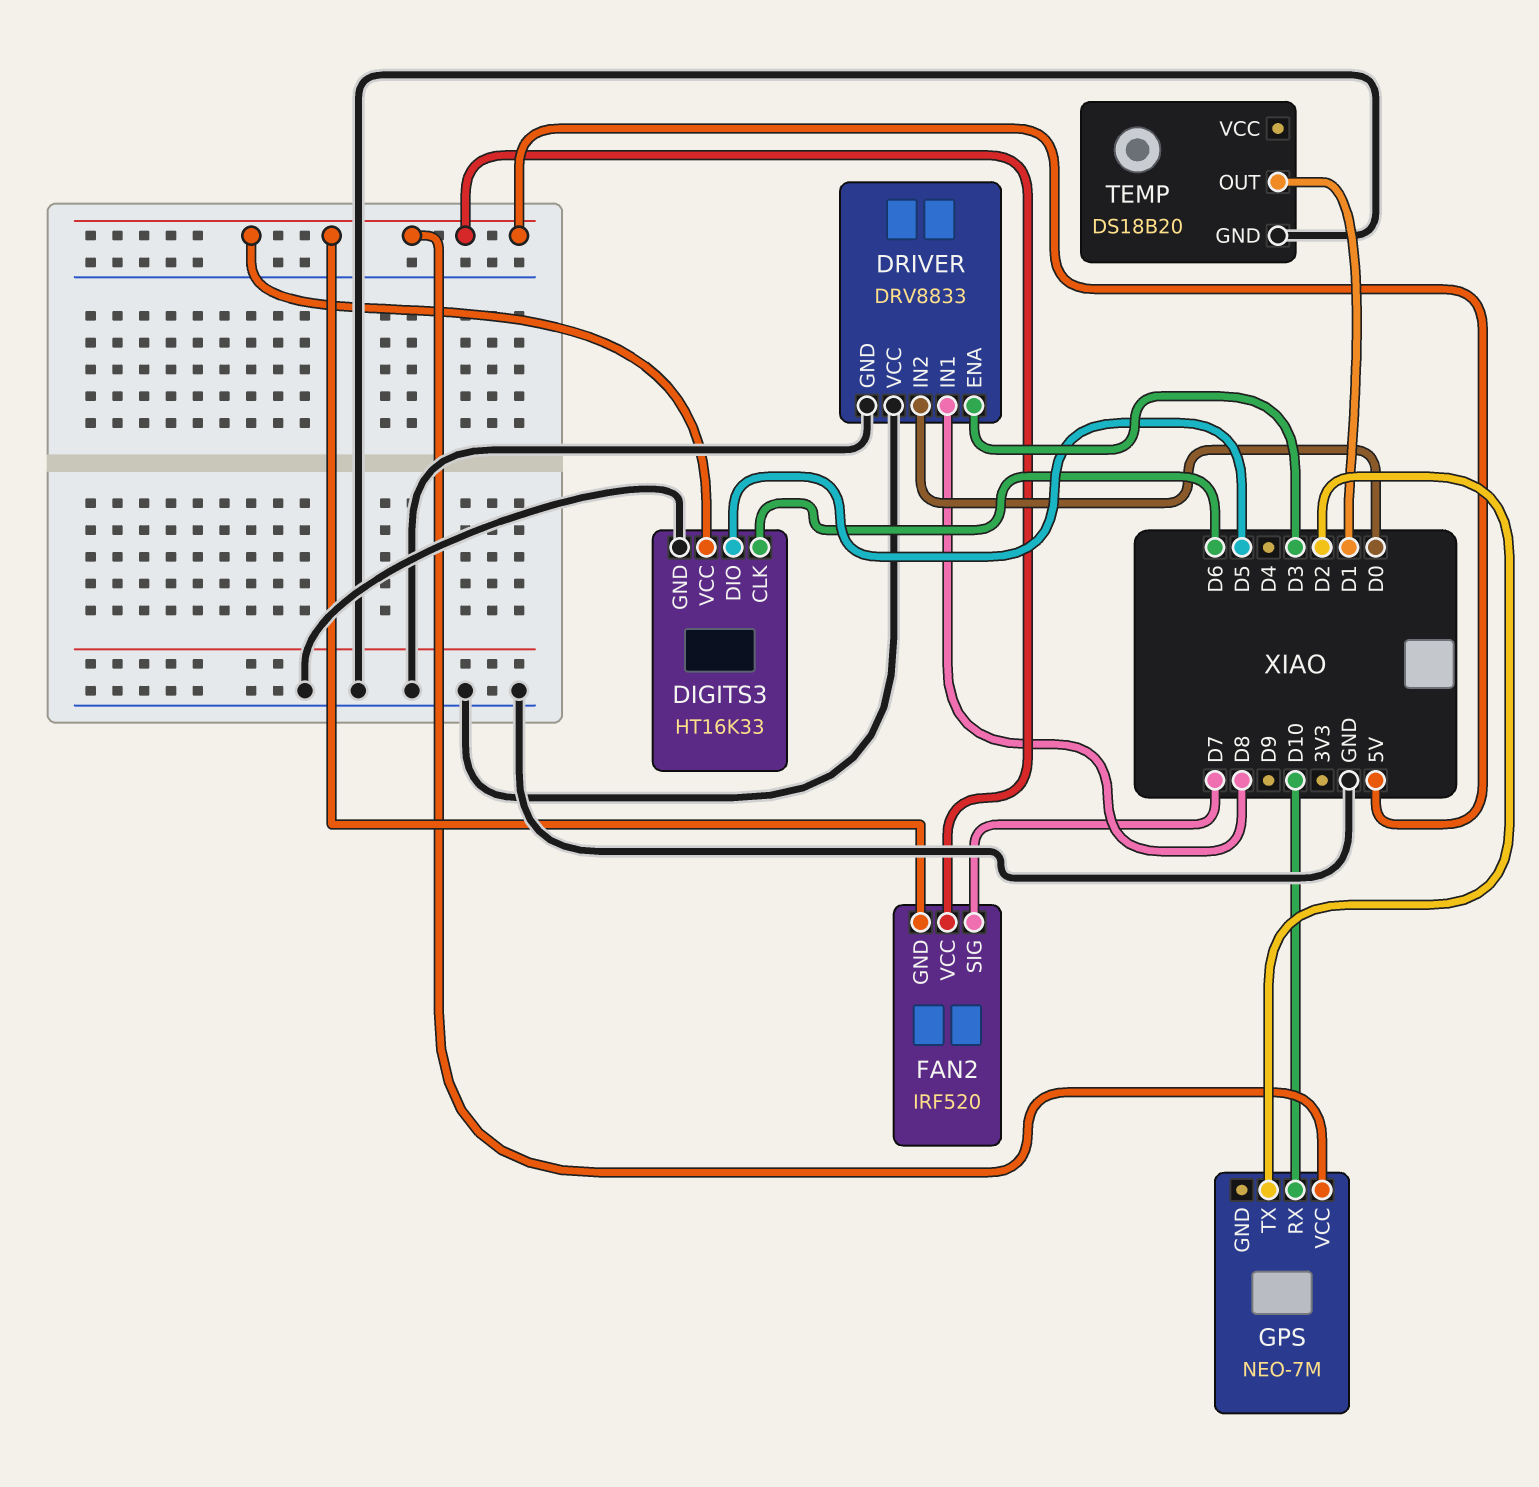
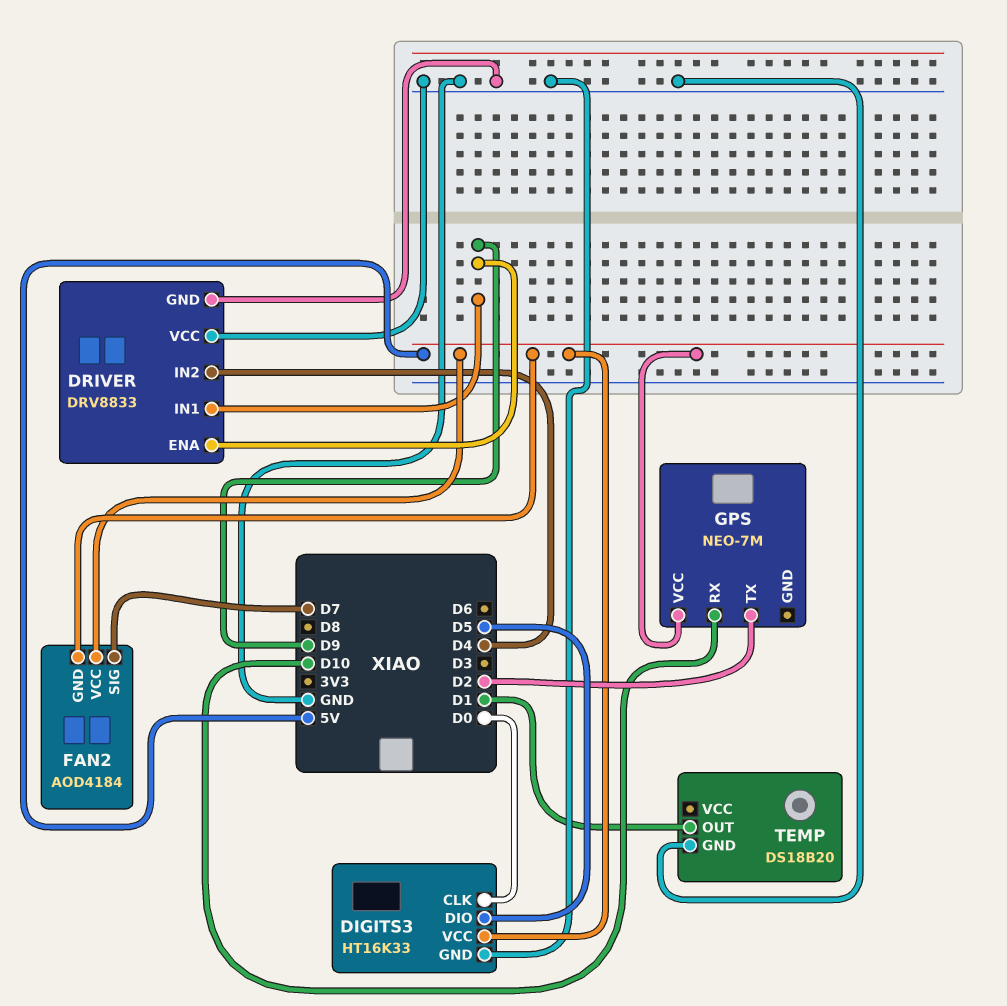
DIGITS3 pin CLK: D6 -> D0
DRIVER pin ENA: D3 -> D9
DRIVER pin IN1: D8 -> D9
DRIVER pin IN2: D0 -> D4
FAN2: IRF520 -> AOD4184

